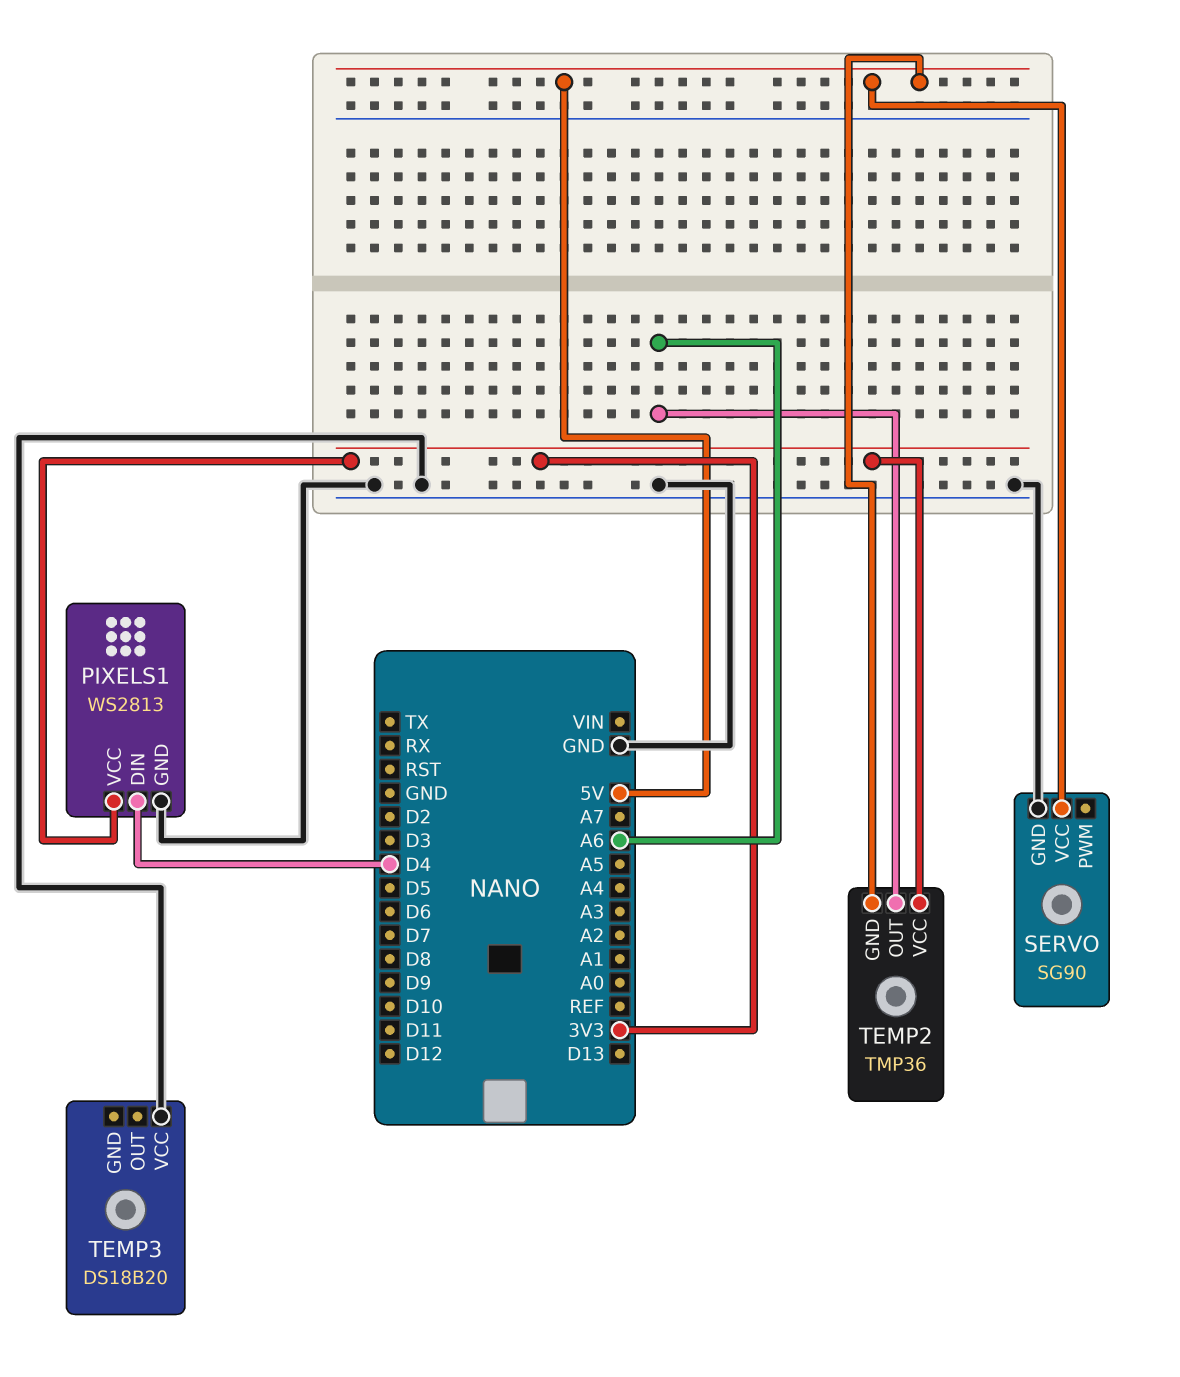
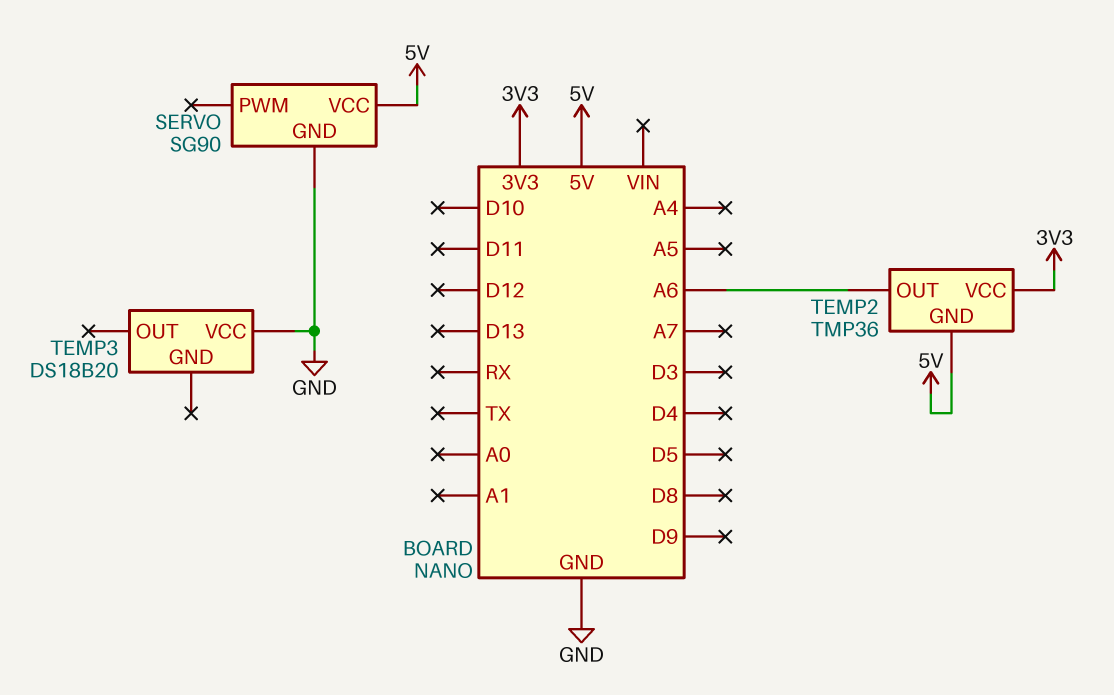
PIXELS1: WS2813 -> none
PIXELS1 pin DIN: D4 -> none
PIXELS1 pin GND: GND -> none
PIXELS1 pin VCC: 3V3 -> none

